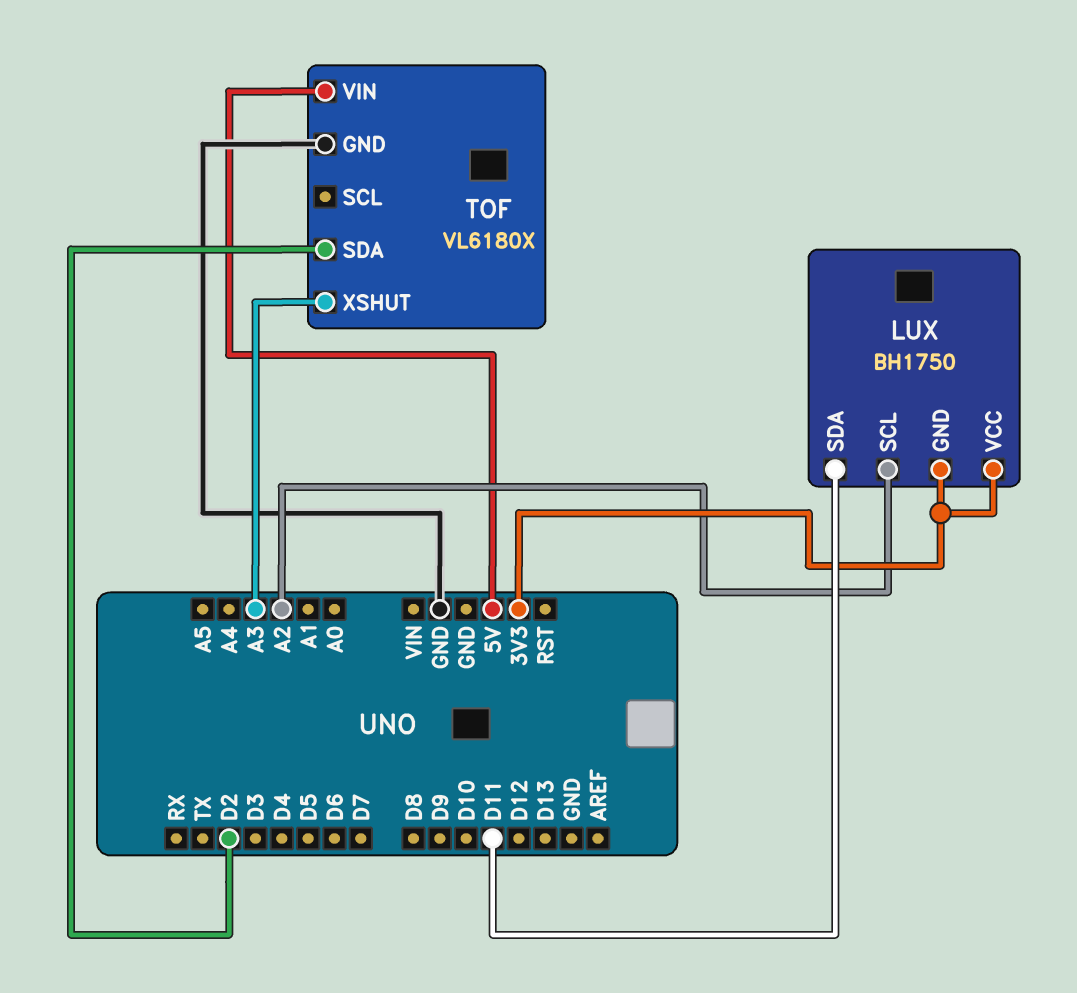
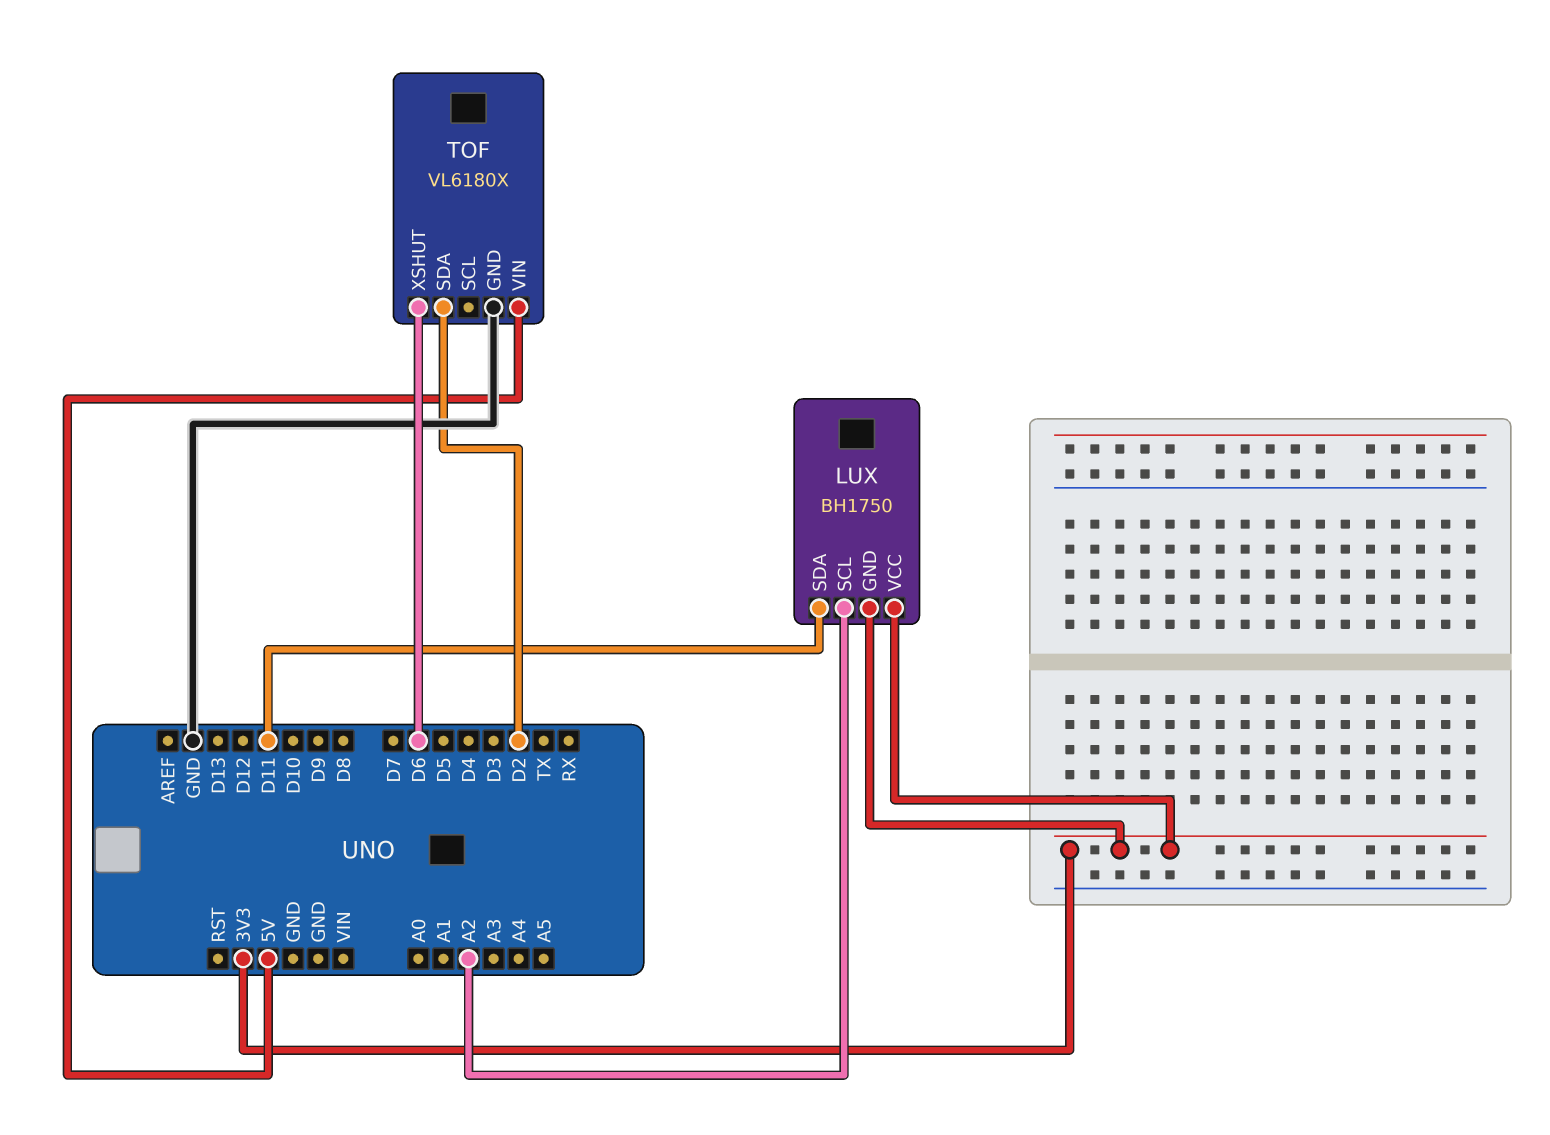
TOF pin XSHUT: A3 -> D6

